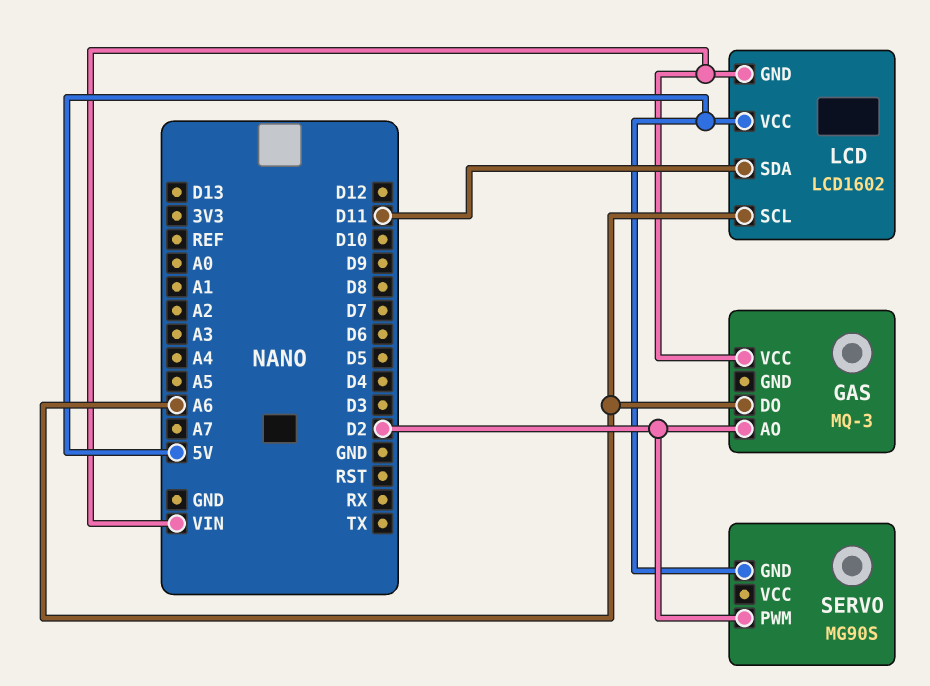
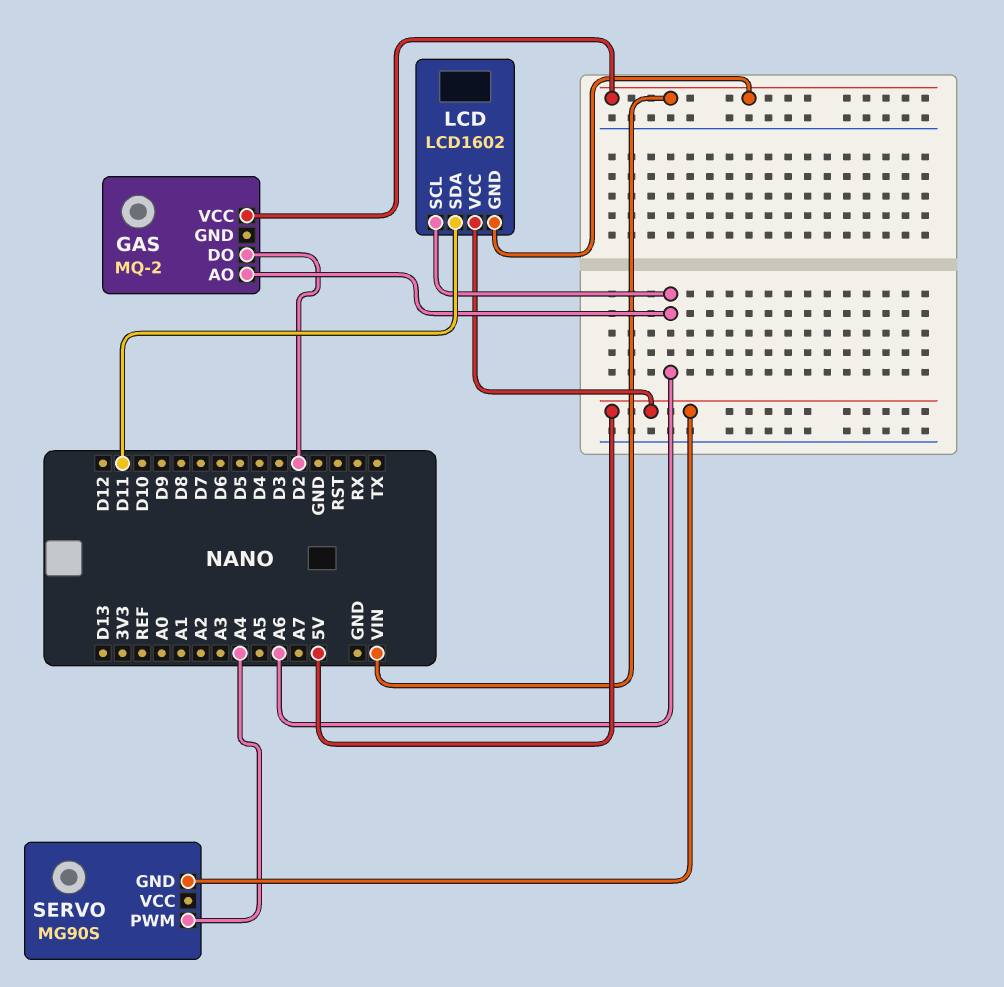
GAS: MQ-3 -> MQ-2
GAS pin AO: D2 -> A6
GAS pin DO: A6 -> D2
SERVO pin PWM: D2 -> A4

